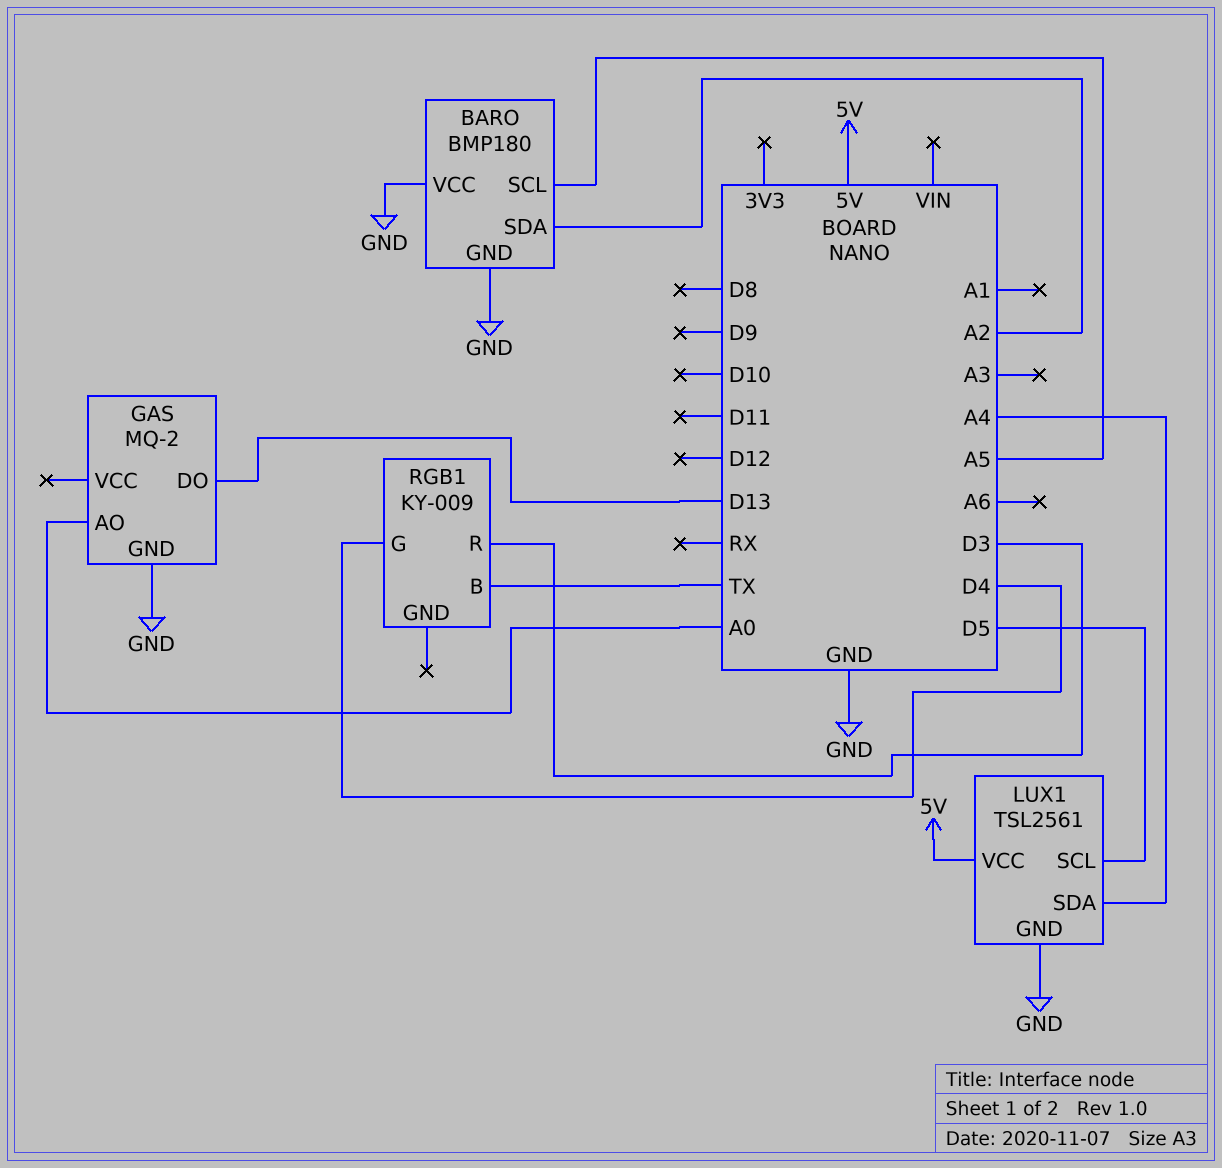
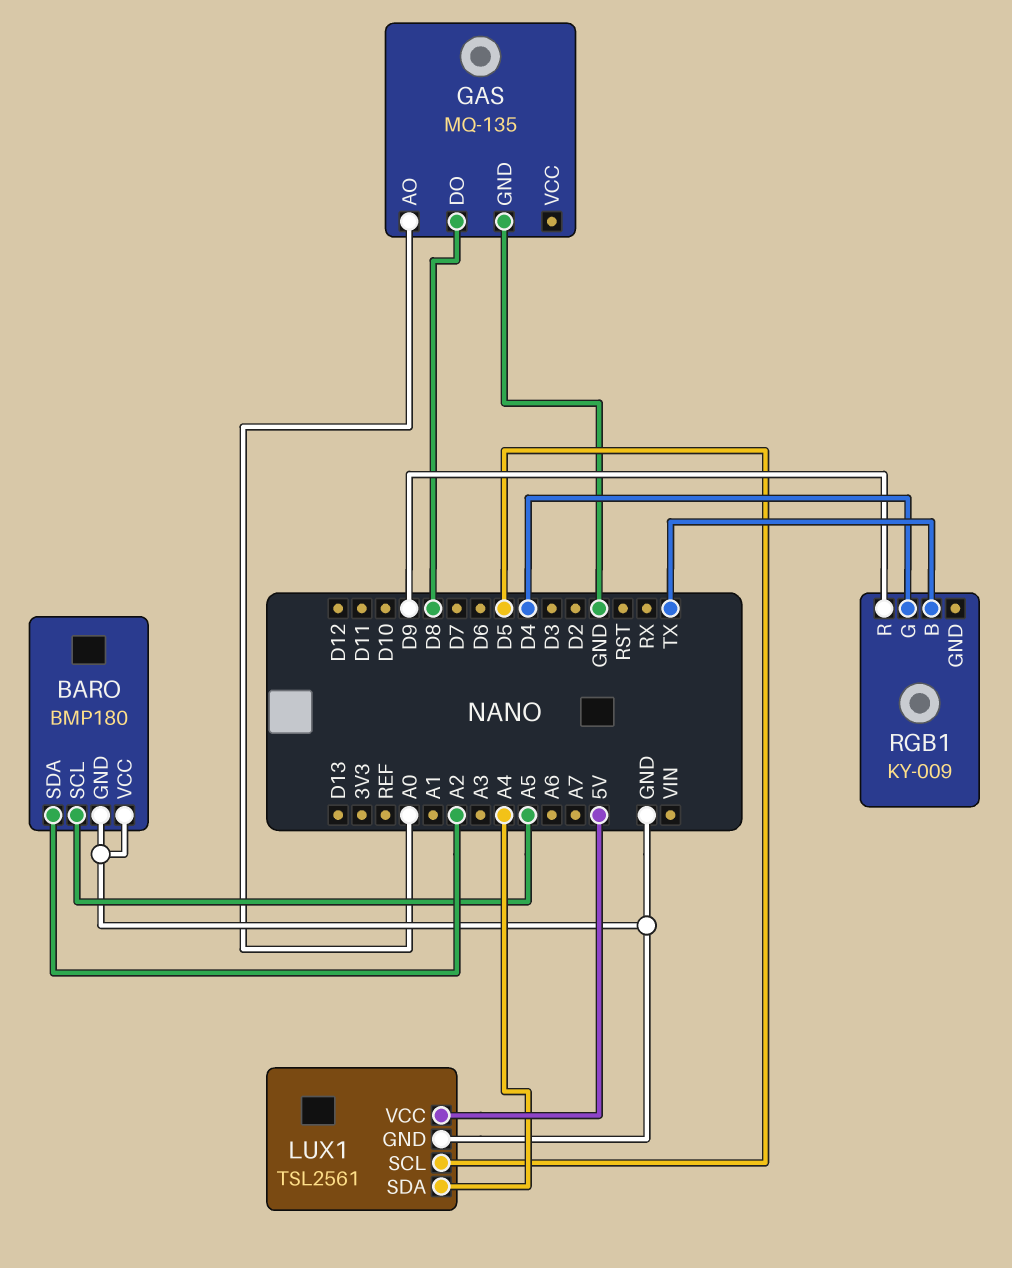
GAS: MQ-2 -> MQ-135
GAS pin DO: D13 -> D8
RGB1 pin R: D3 -> D9

